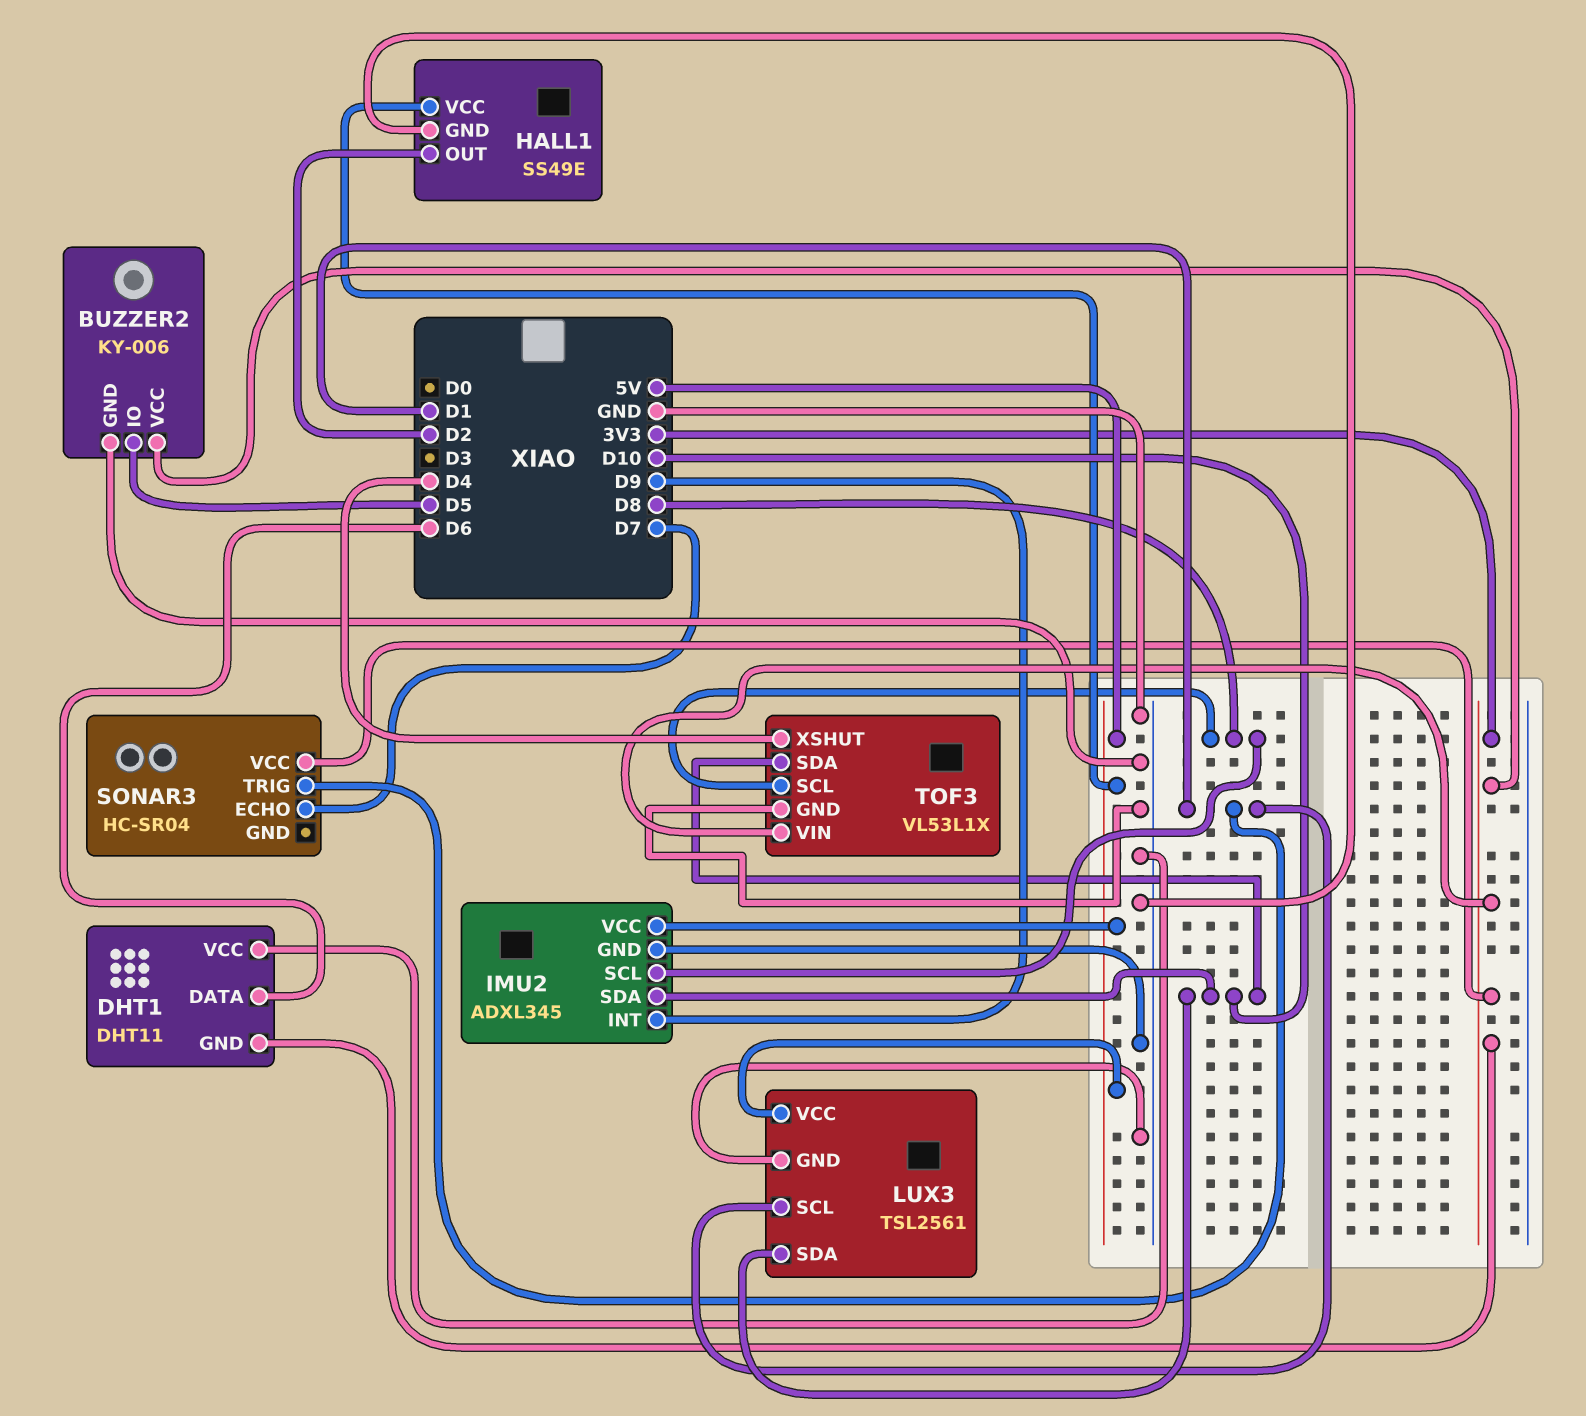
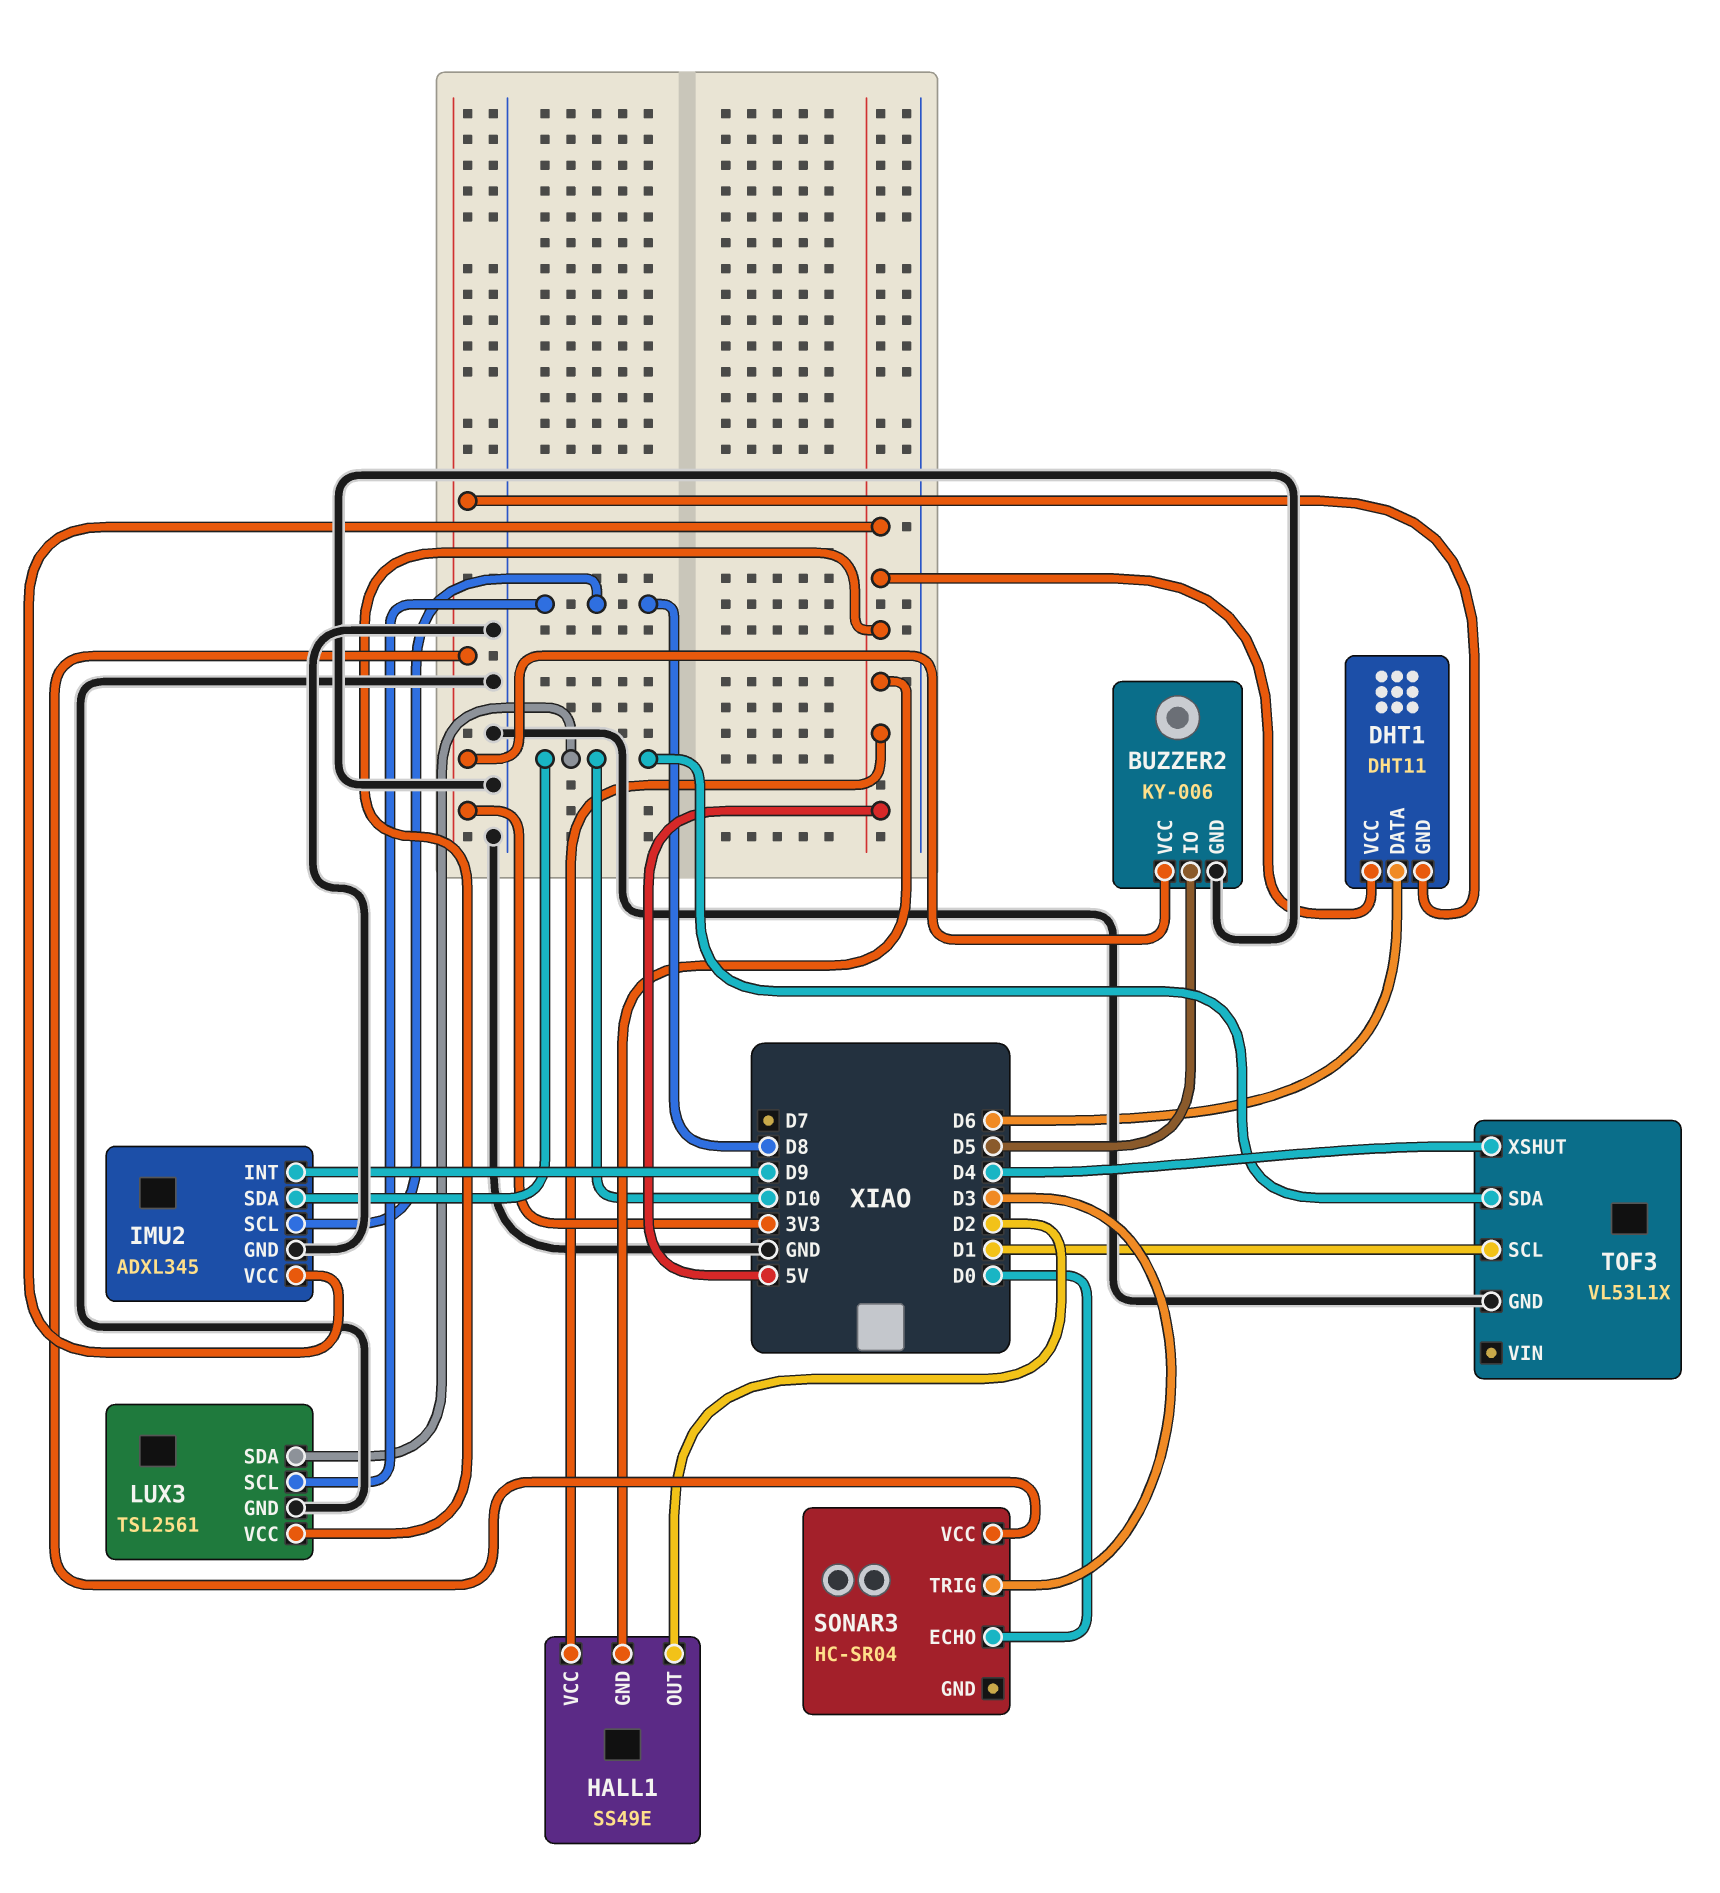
DHT1 pin VCC: GND -> 5V
HALL1 pin GND: GND -> 5V
LUX3 pin SCL: D1 -> D8
SONAR3 pin ECHO: D7 -> D0
SONAR3 pin TRIG: D1 -> D3
TOF3 pin SCL: D8 -> D1
TOF3 pin VIN: 3V3 -> none

